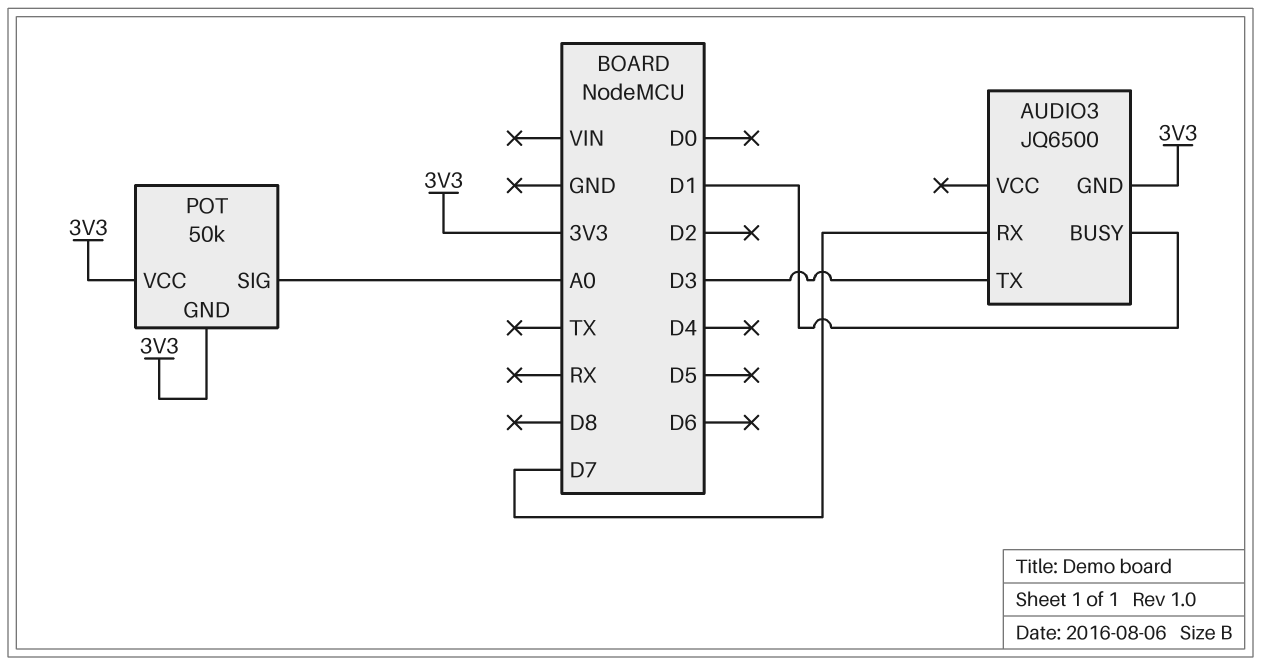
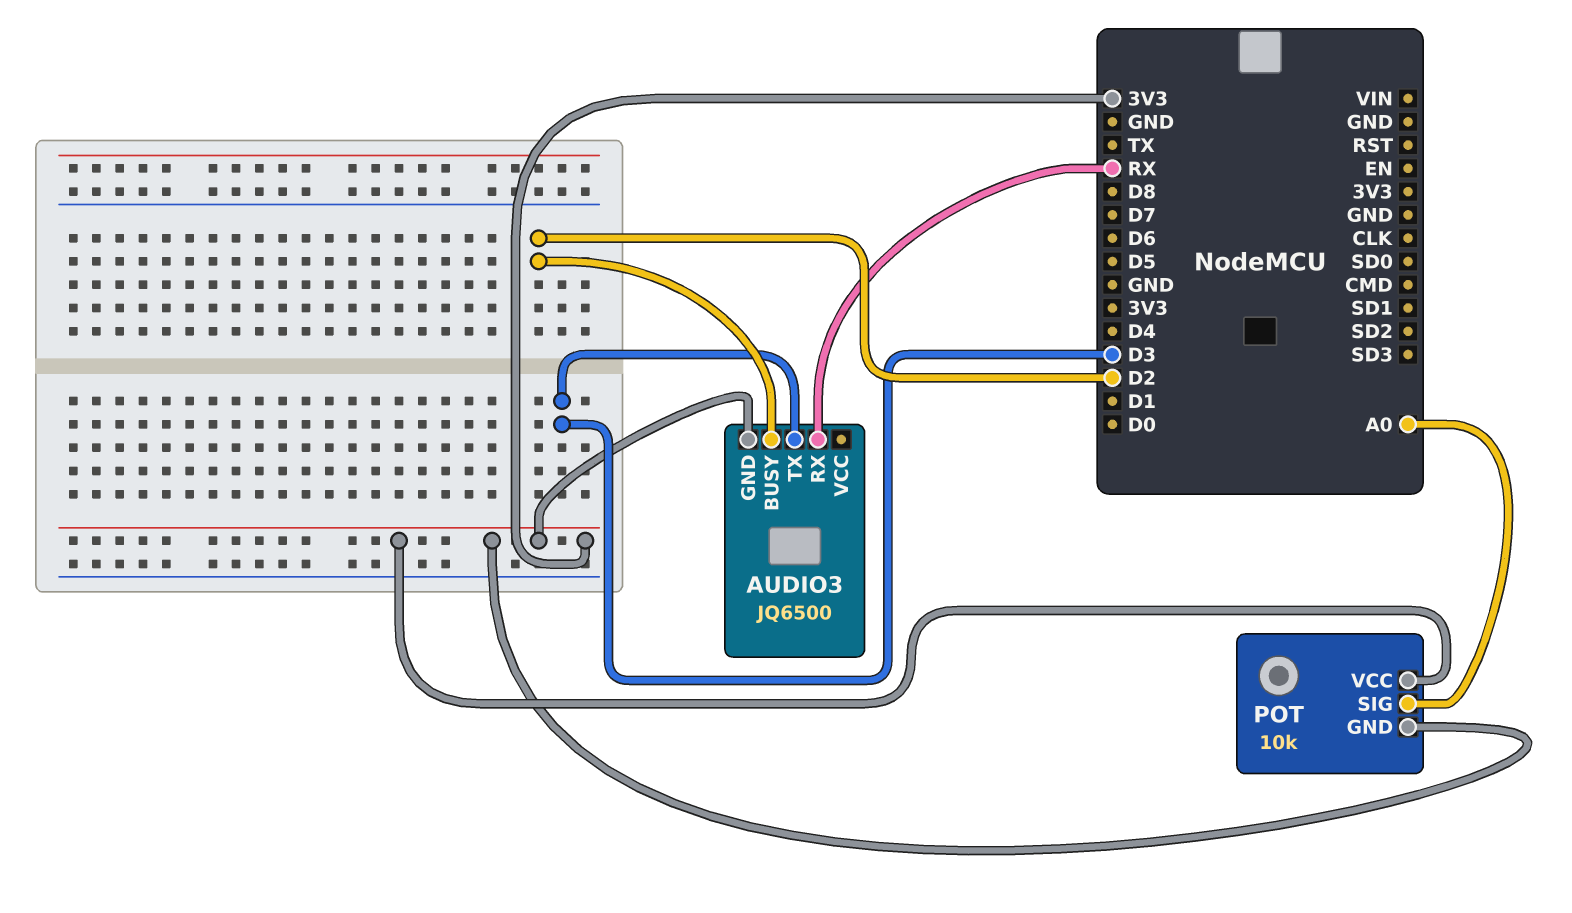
AUDIO3 pin BUSY: D1 -> D2
AUDIO3 pin RX: D7 -> RX
POT: 50k -> 10k

